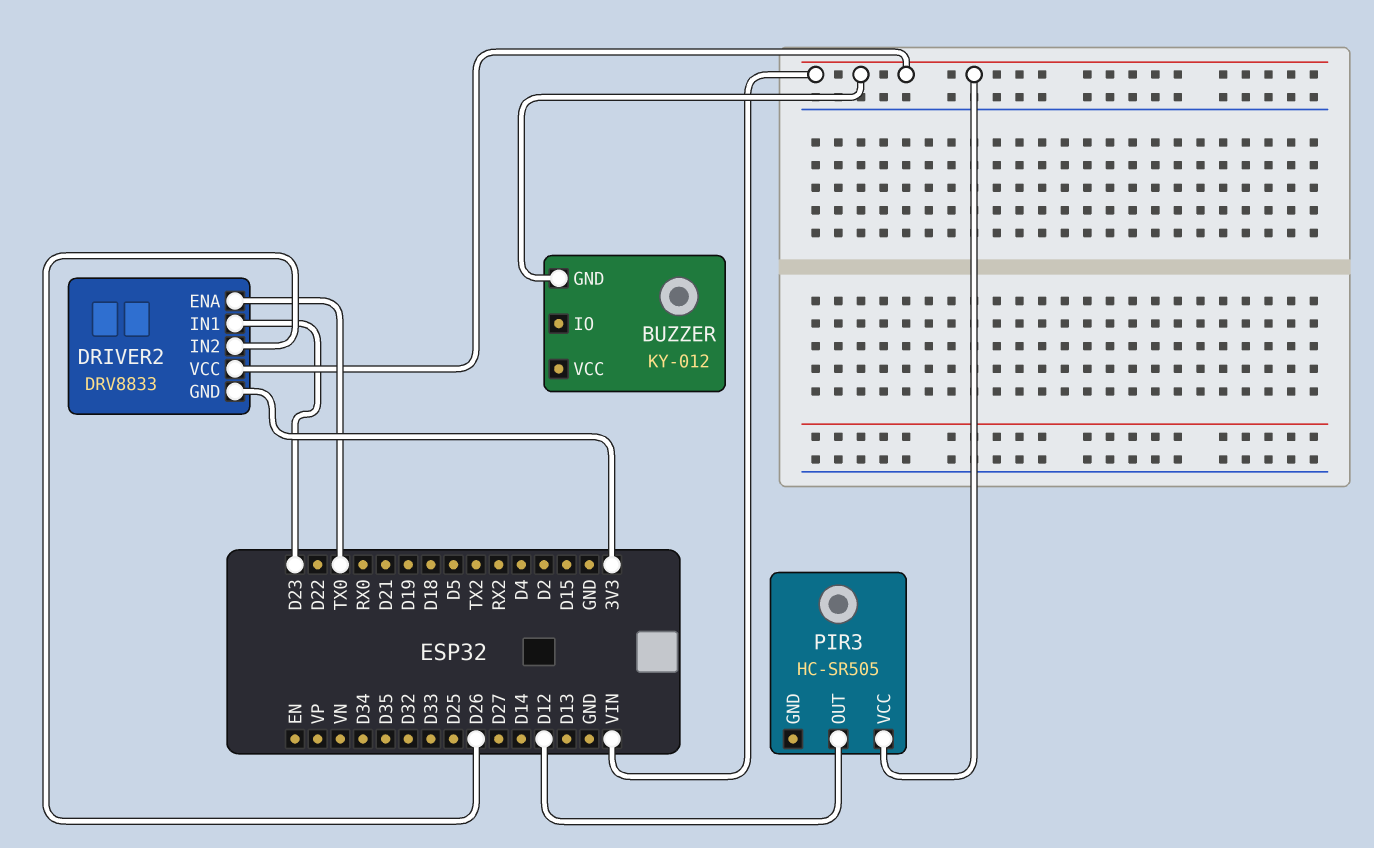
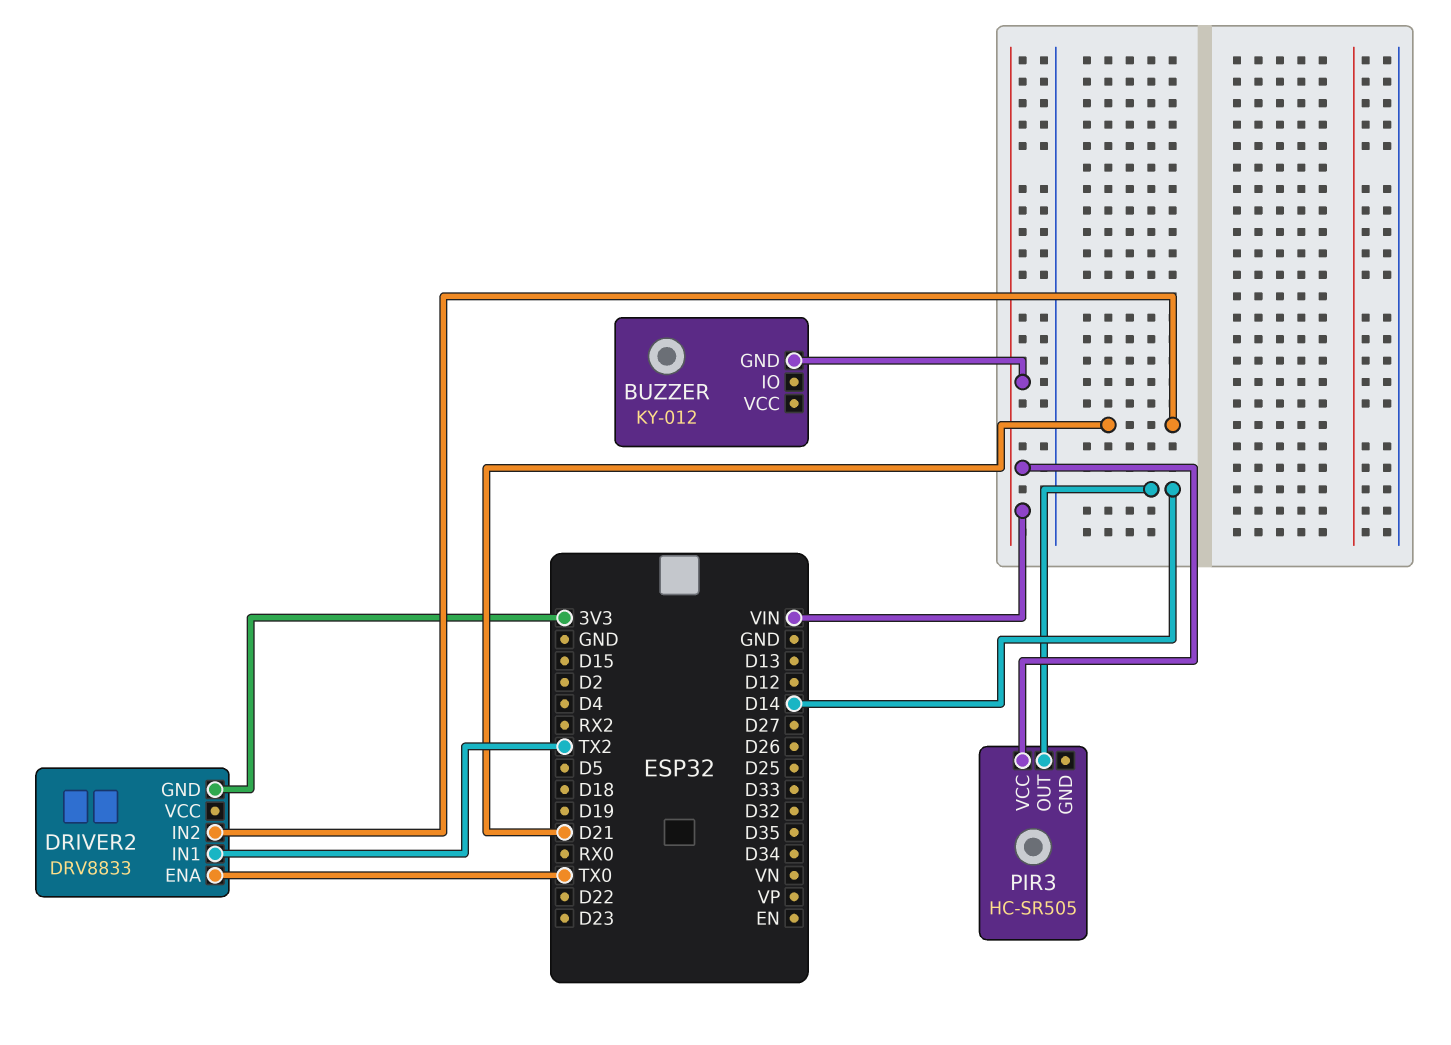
DRIVER2 pin IN1: D23 -> TX2
DRIVER2 pin IN2: D26 -> D21
DRIVER2 pin VCC: VIN -> none
PIR3 pin OUT: D12 -> D14

